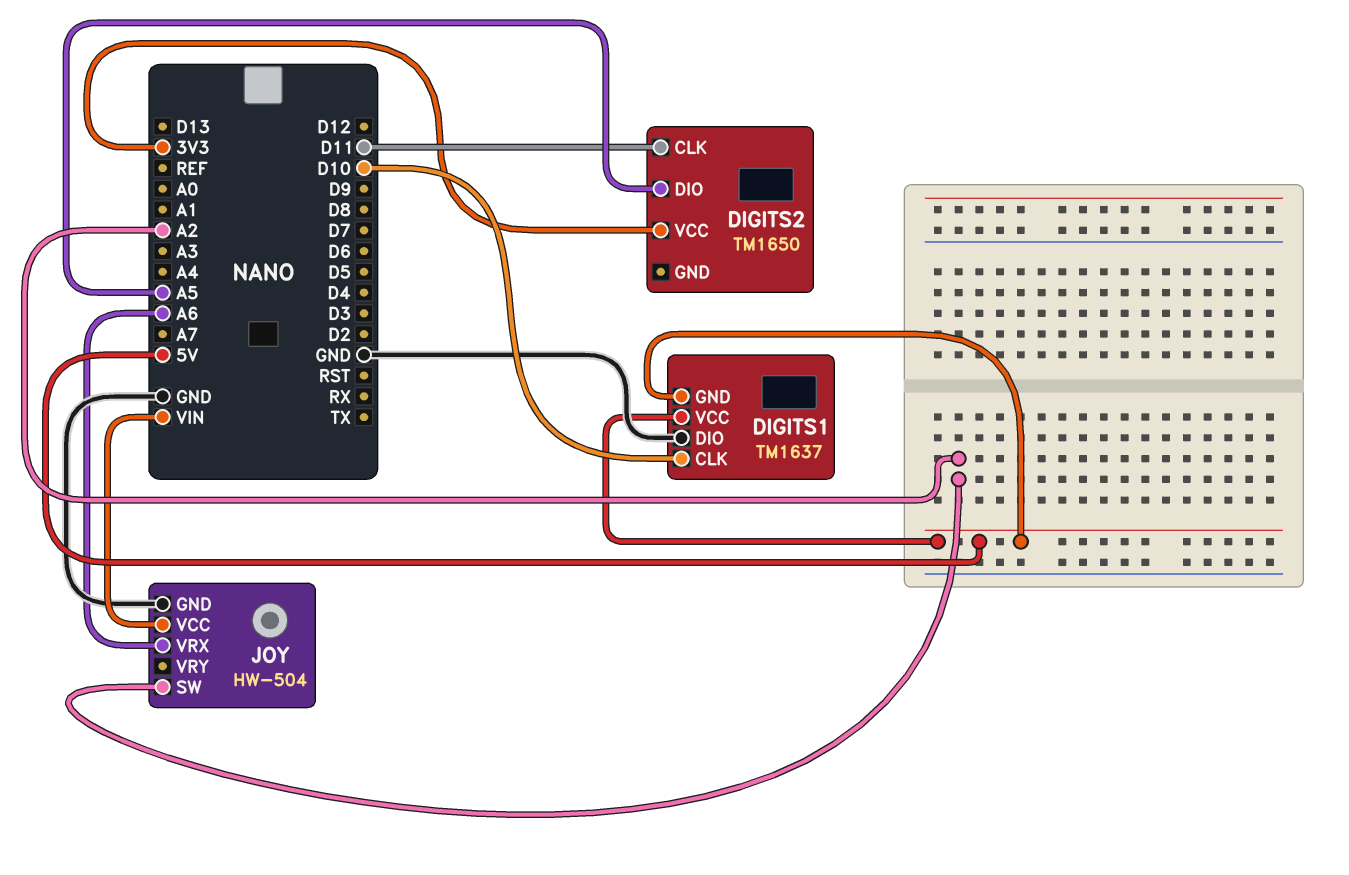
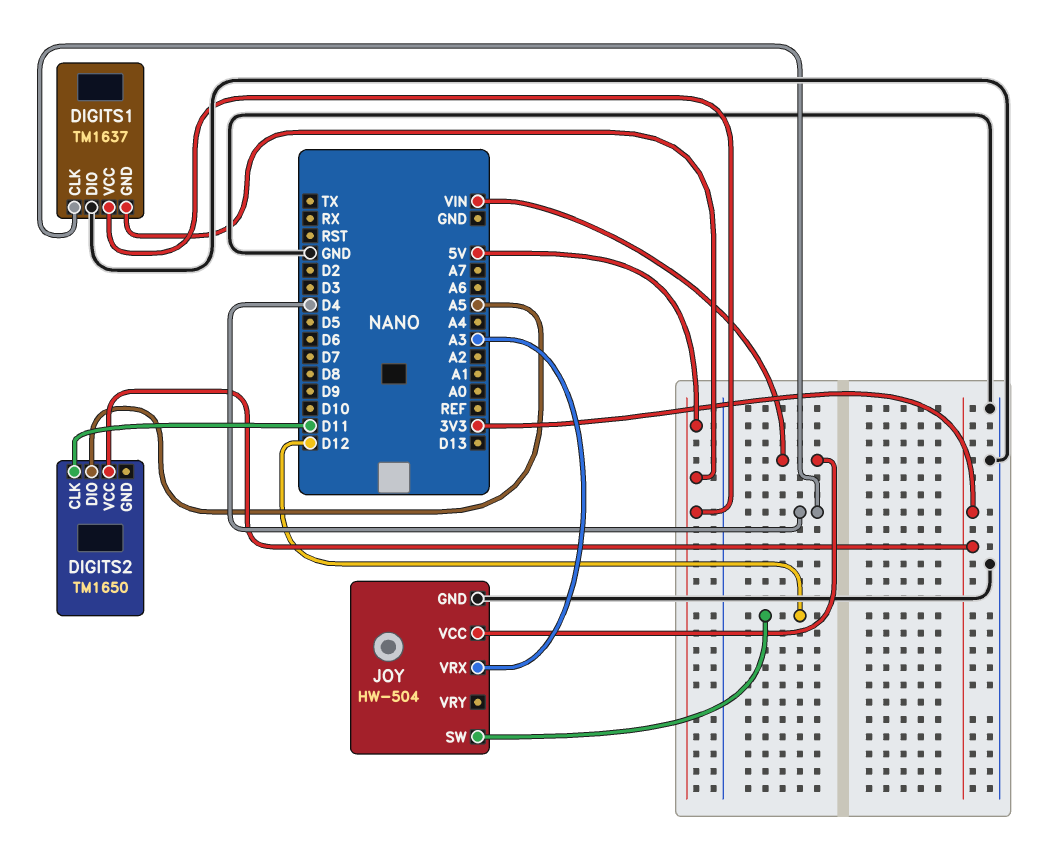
DIGITS1 pin CLK: D10 -> D4
JOY pin SW: A2 -> D12
JOY pin VRX: A6 -> A3

